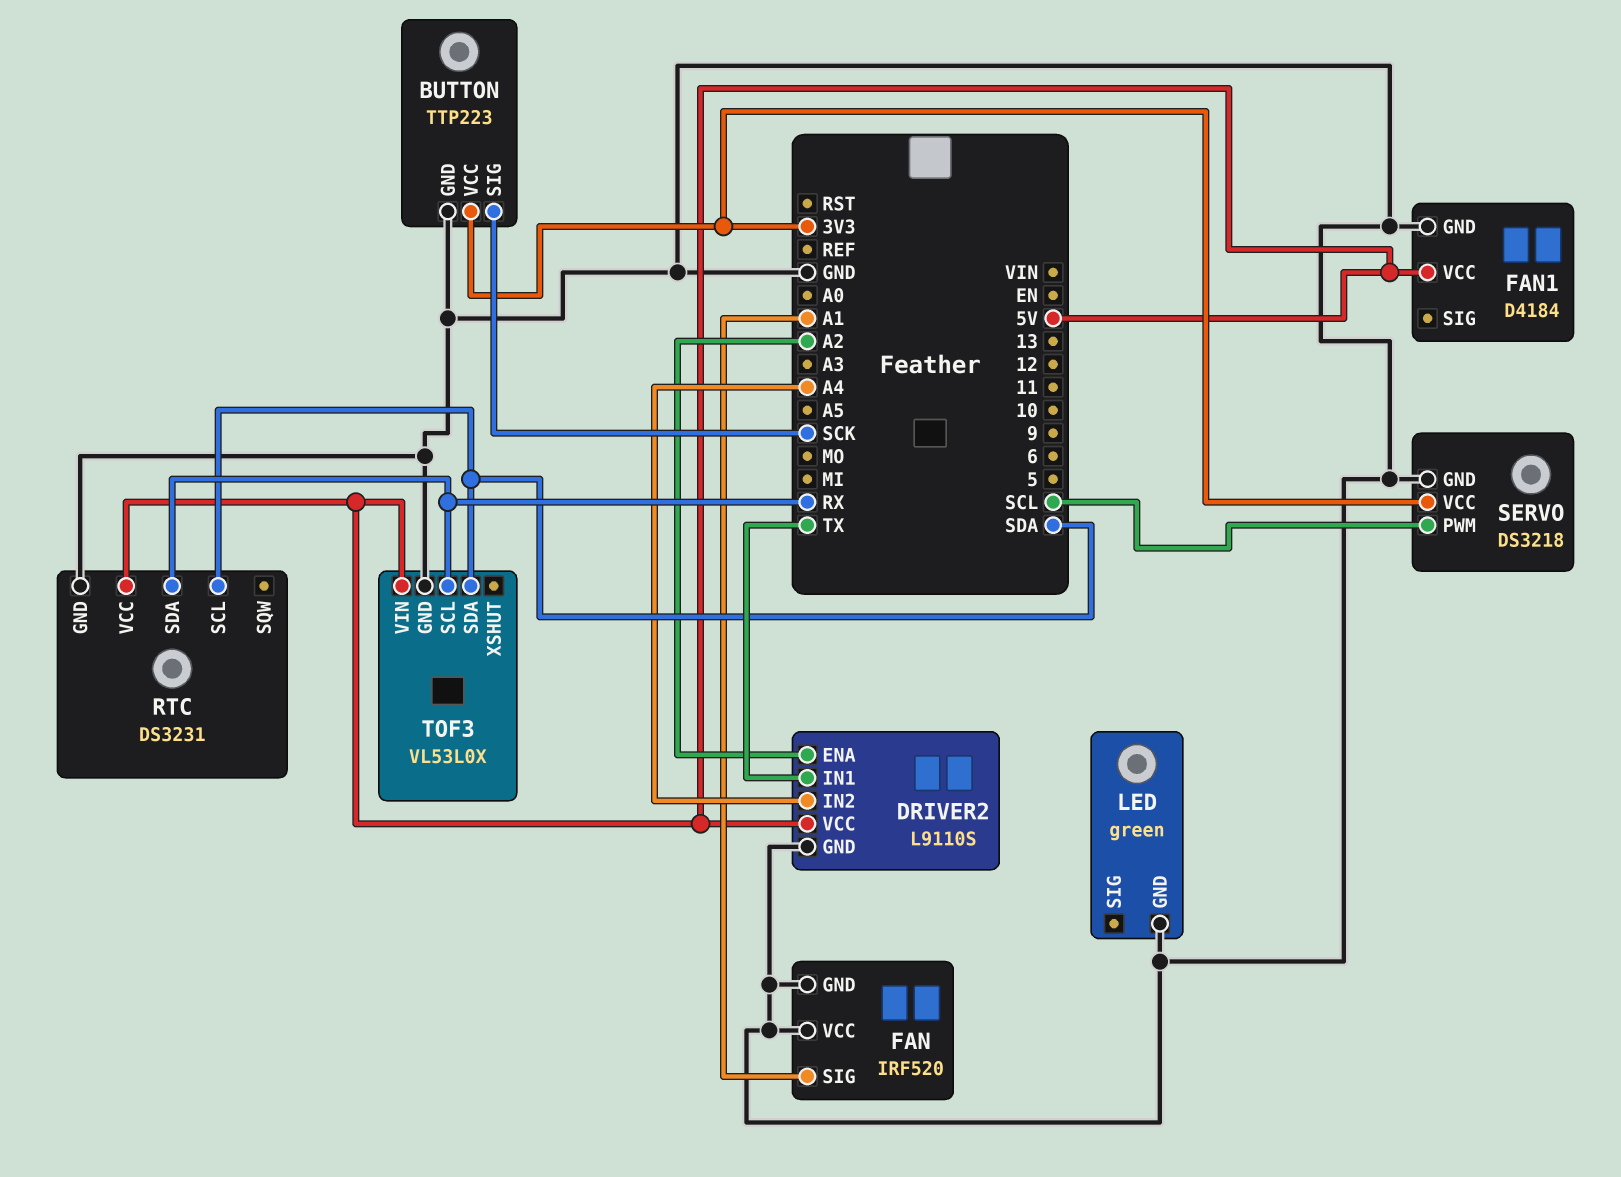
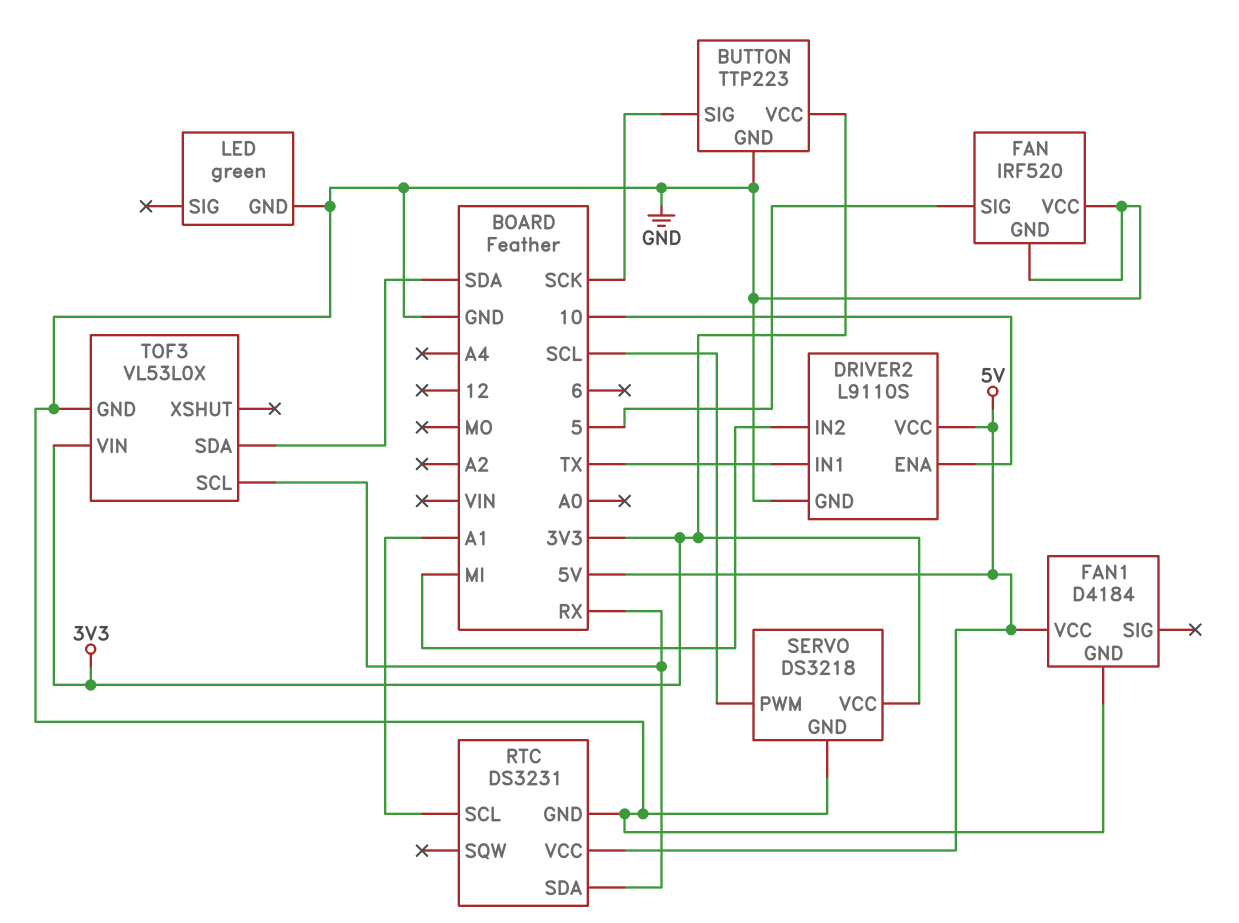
DRIVER2 pin ENA: A2 -> 10
DRIVER2 pin IN2: A4 -> MI
FAN pin SIG: A1 -> 5
RTC pin SCL: SDA -> A1
TOF3 pin VIN: 5V -> 3V3

